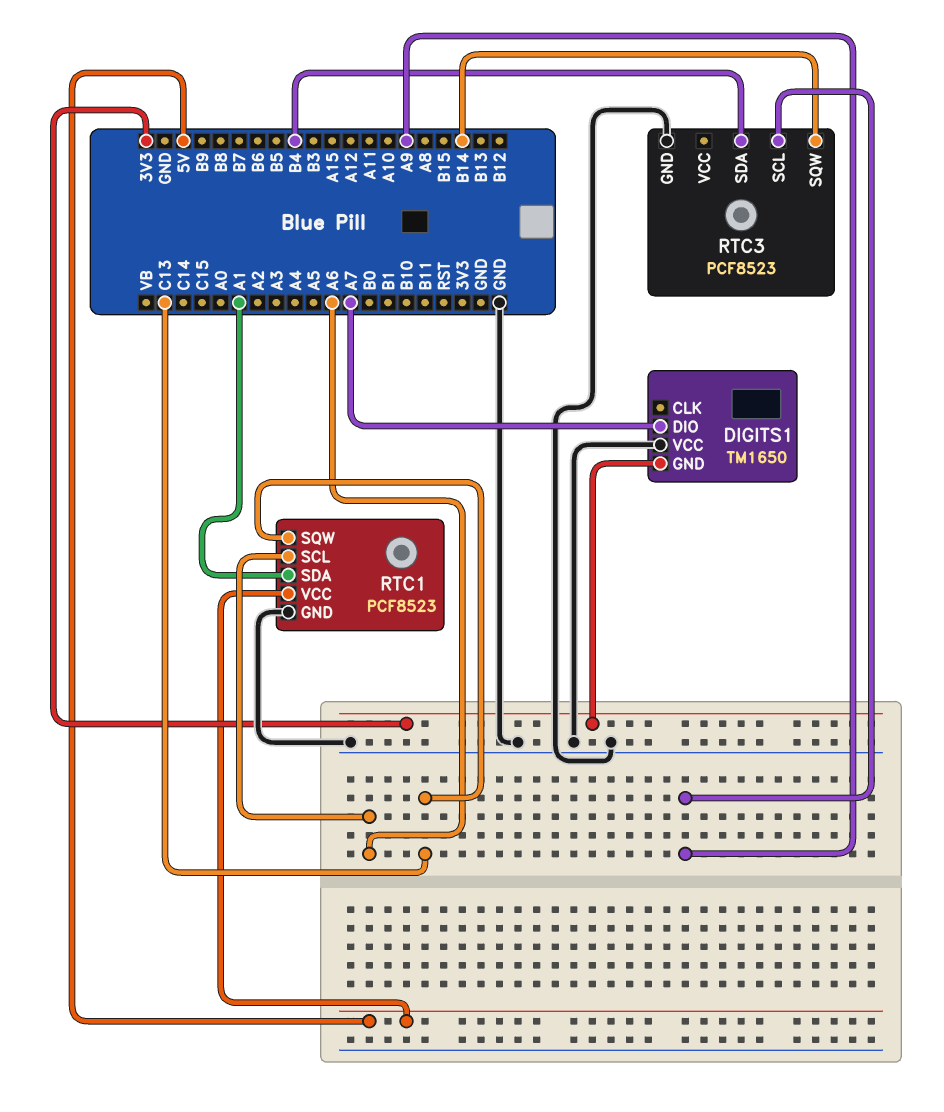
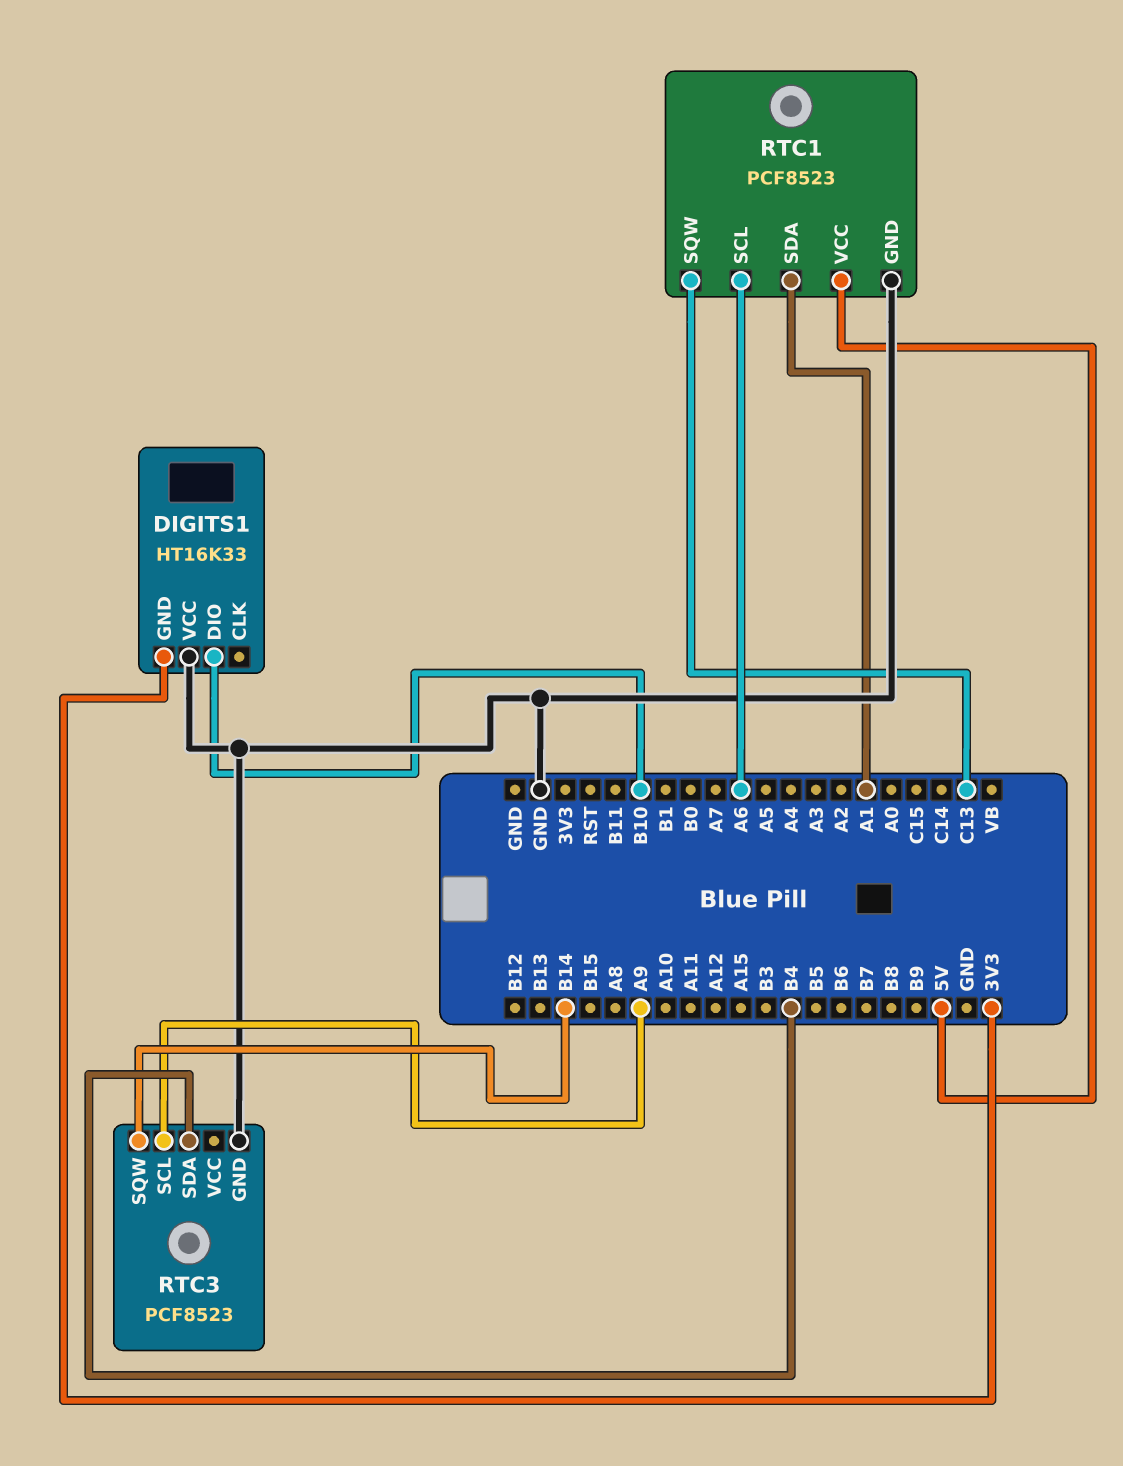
DIGITS1: TM1650 -> HT16K33
DIGITS1 pin DIO: A7 -> B10

